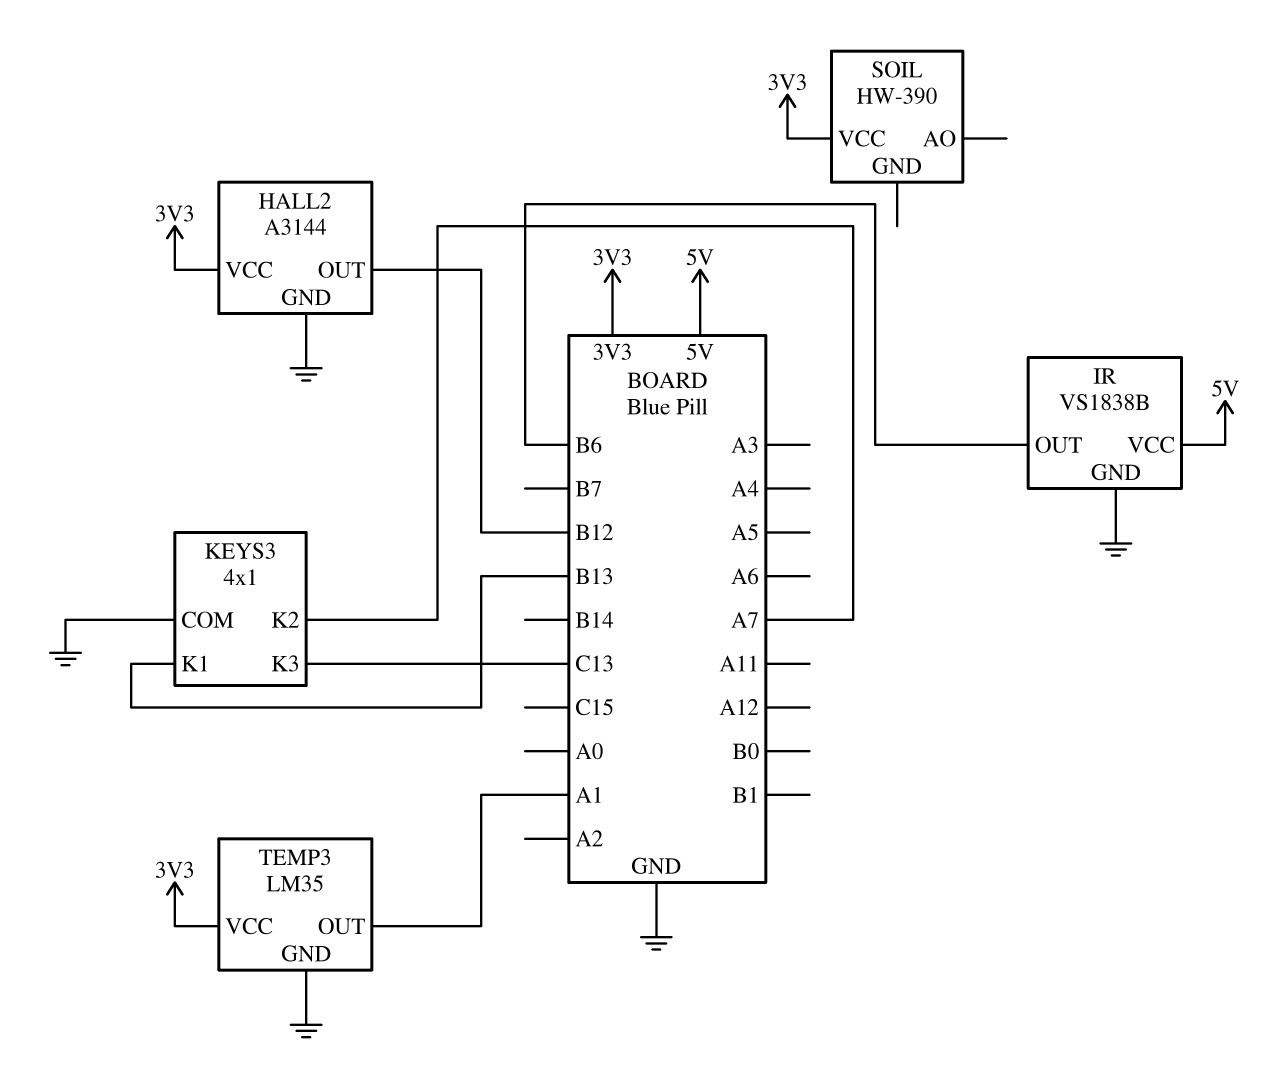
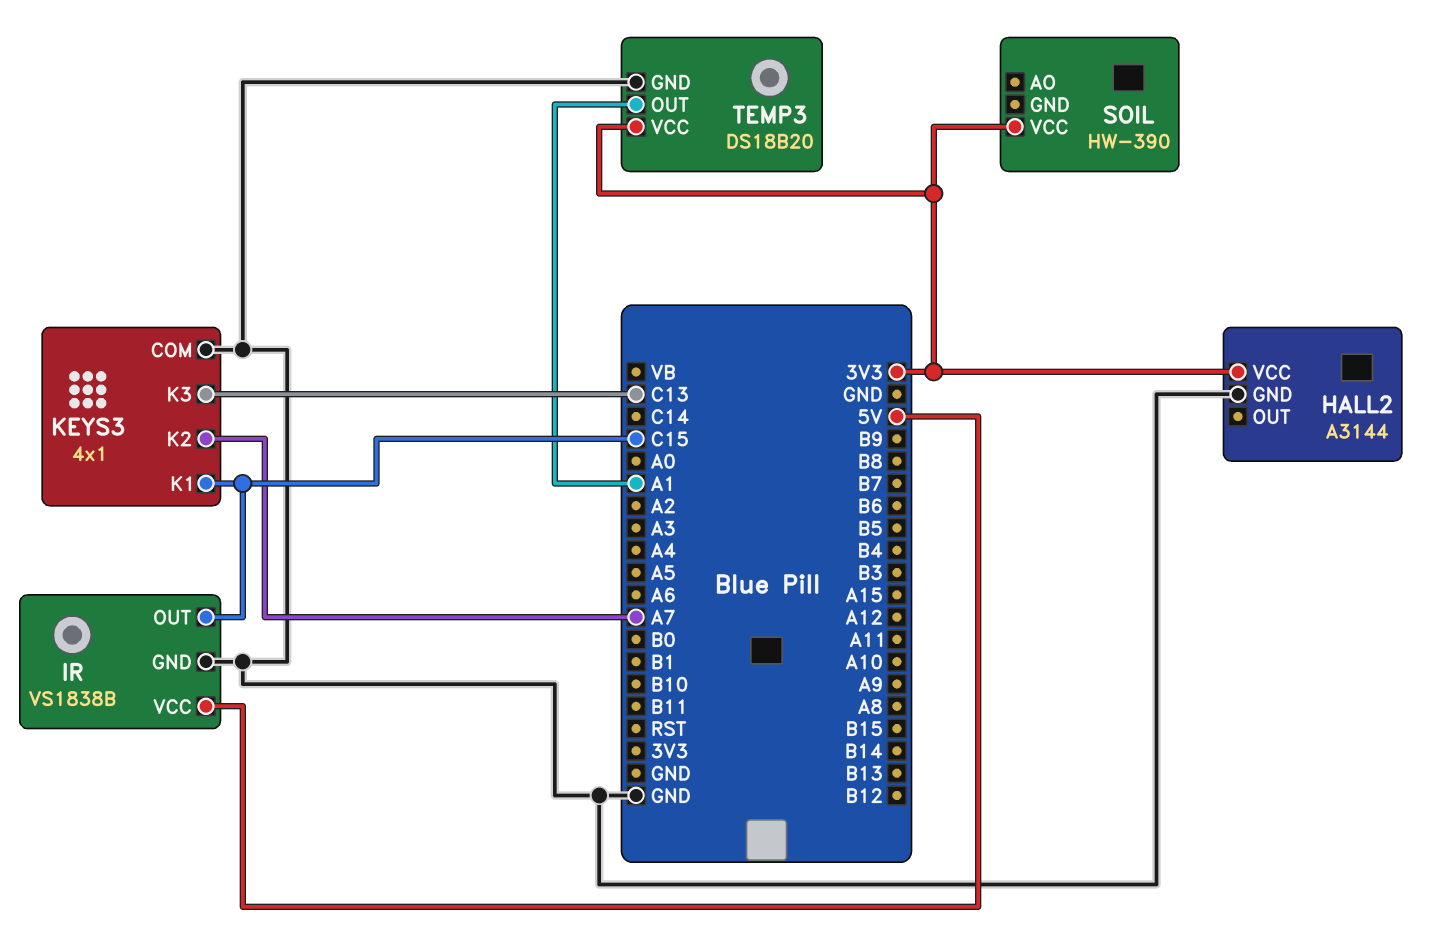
HALL2 pin OUT: B12 -> none
IR pin OUT: B6 -> C15
KEYS3 pin K1: B13 -> C15
TEMP3: LM35 -> DS18B20

